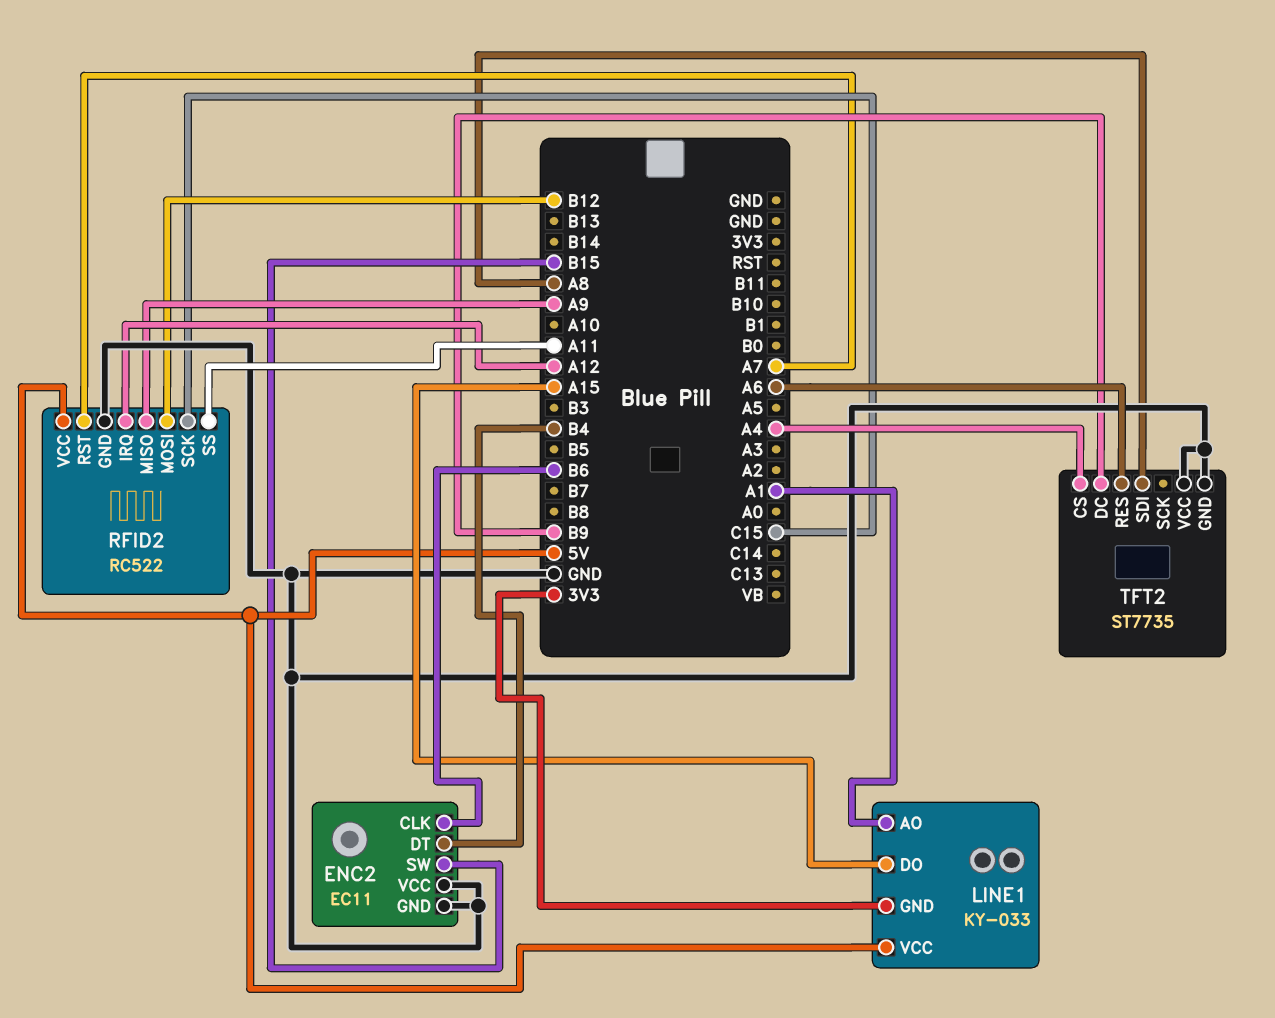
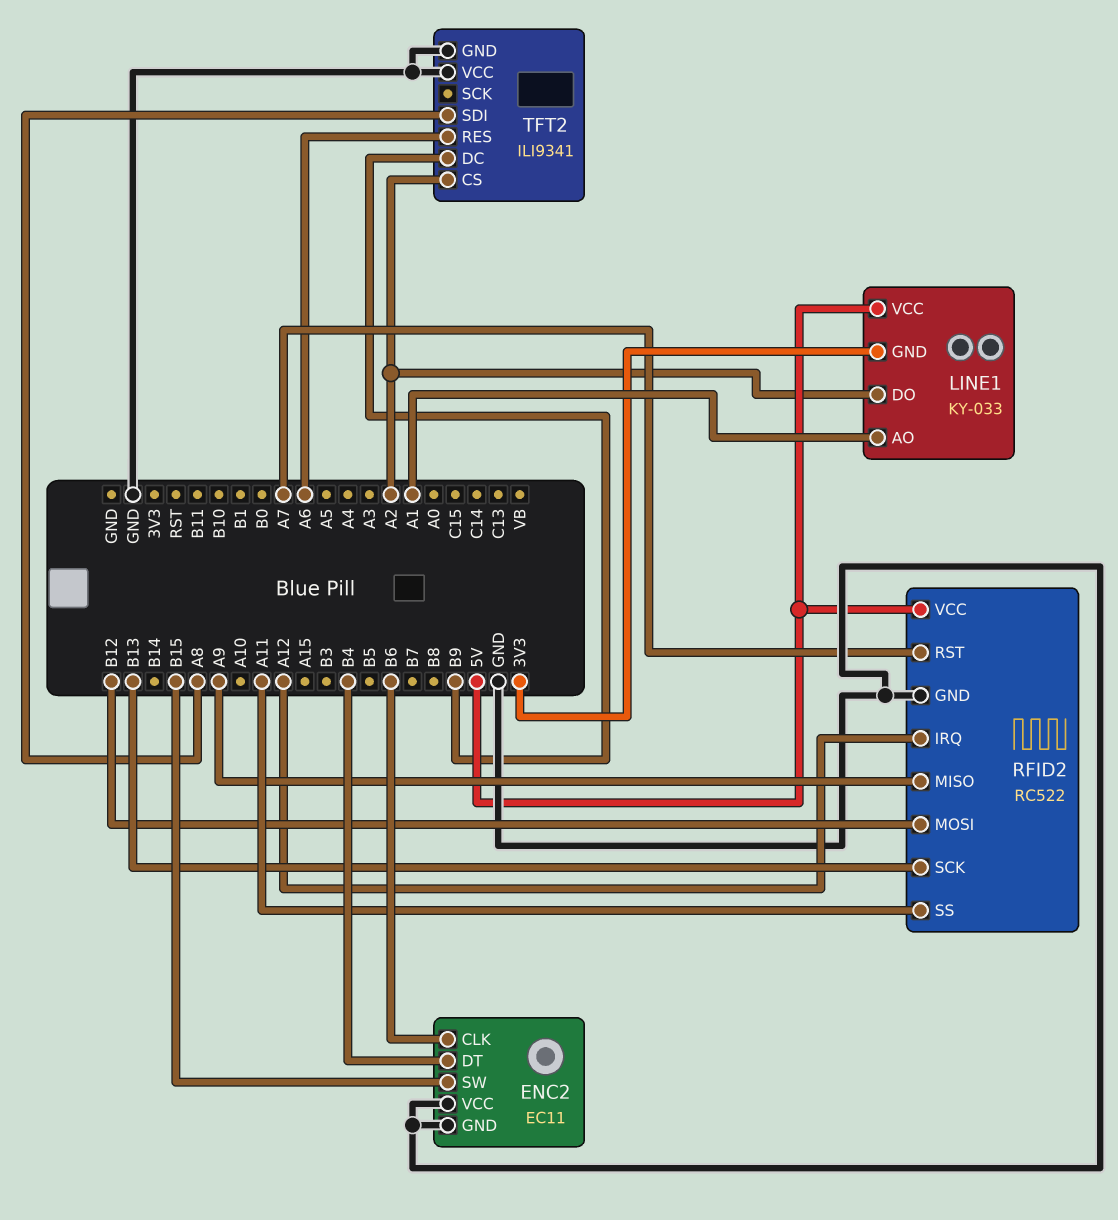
LINE1 pin DO: A15 -> A2
RFID2 pin SCK: C15 -> B13
TFT2: ST7735 -> ILI9341
TFT2 pin CS: A4 -> A2

